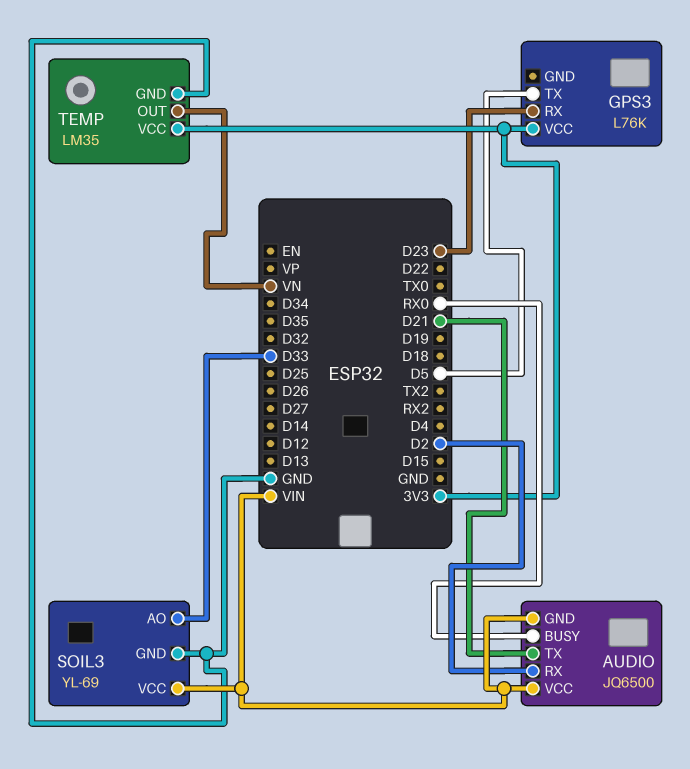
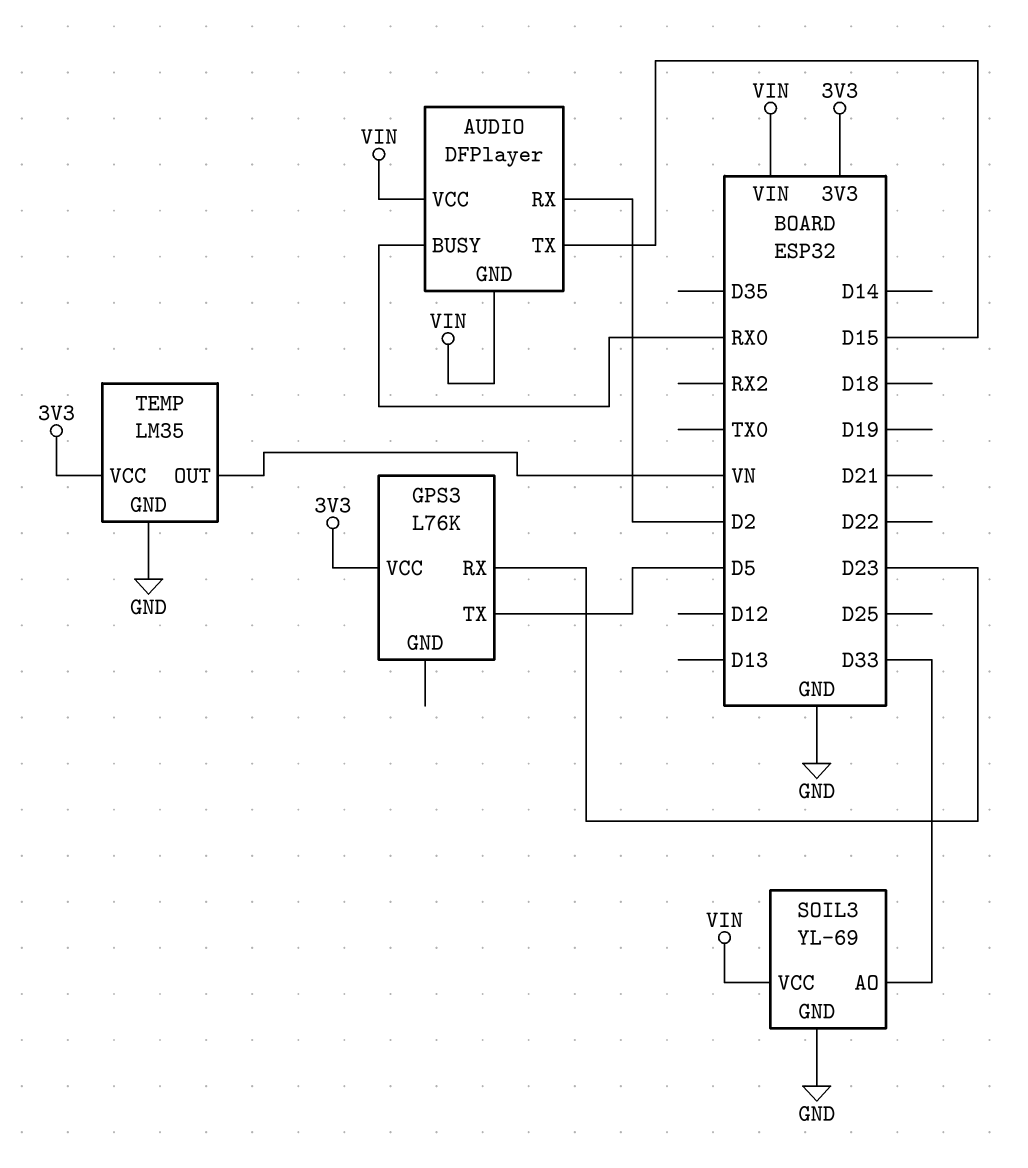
AUDIO: JQ6500 -> DFPlayer
AUDIO pin TX: D21 -> D15

